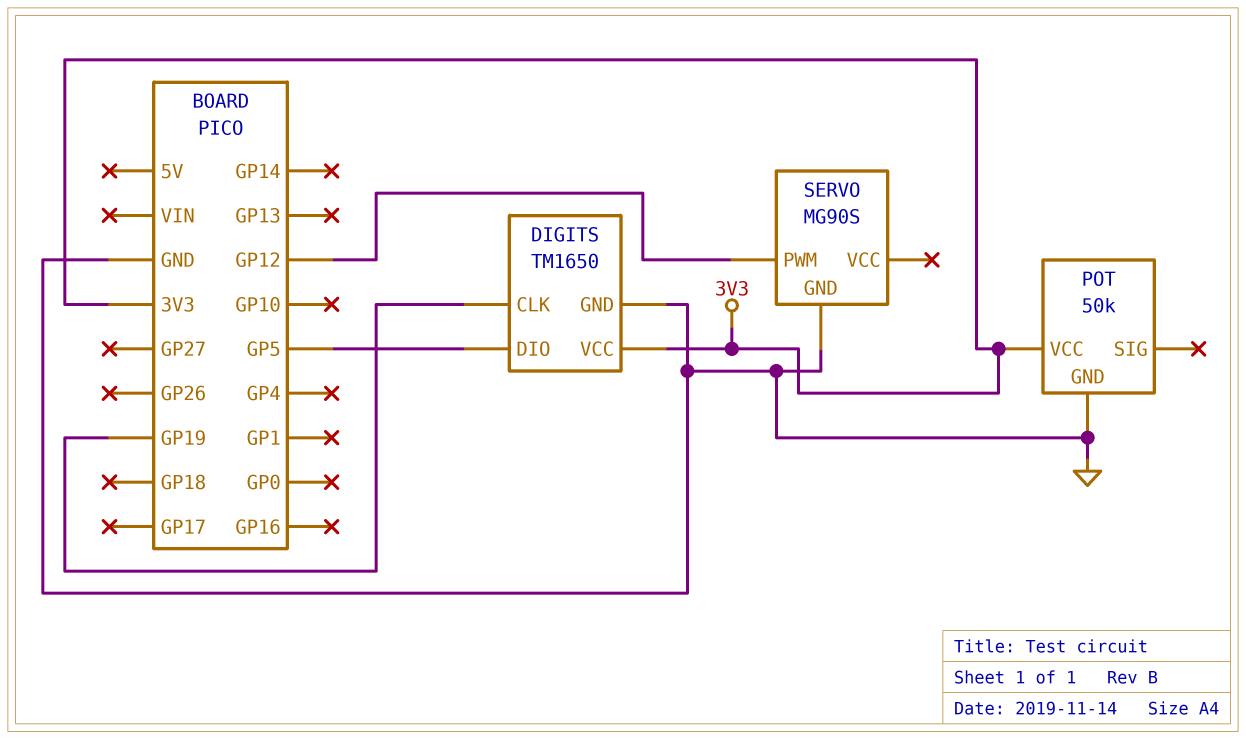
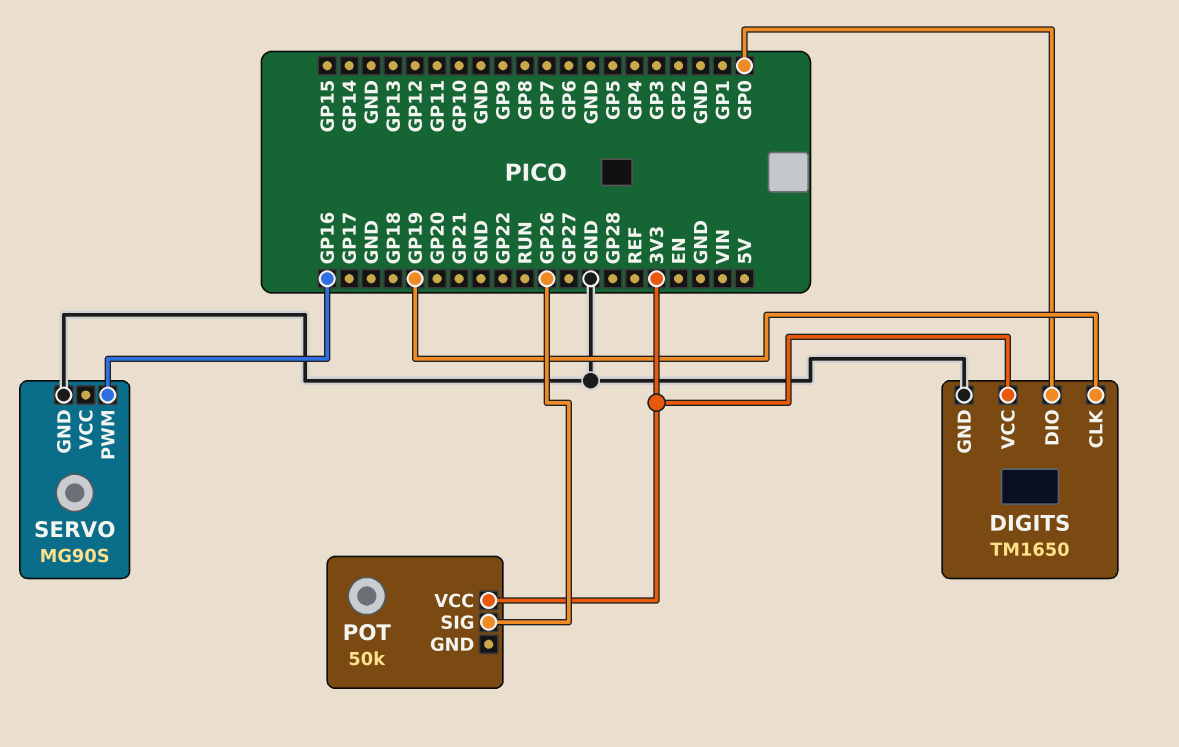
DIGITS pin DIO: GP5 -> GP0
POT pin GND: GND -> none
POT pin SIG: none -> GP26
SERVO pin PWM: GP12 -> GP16

